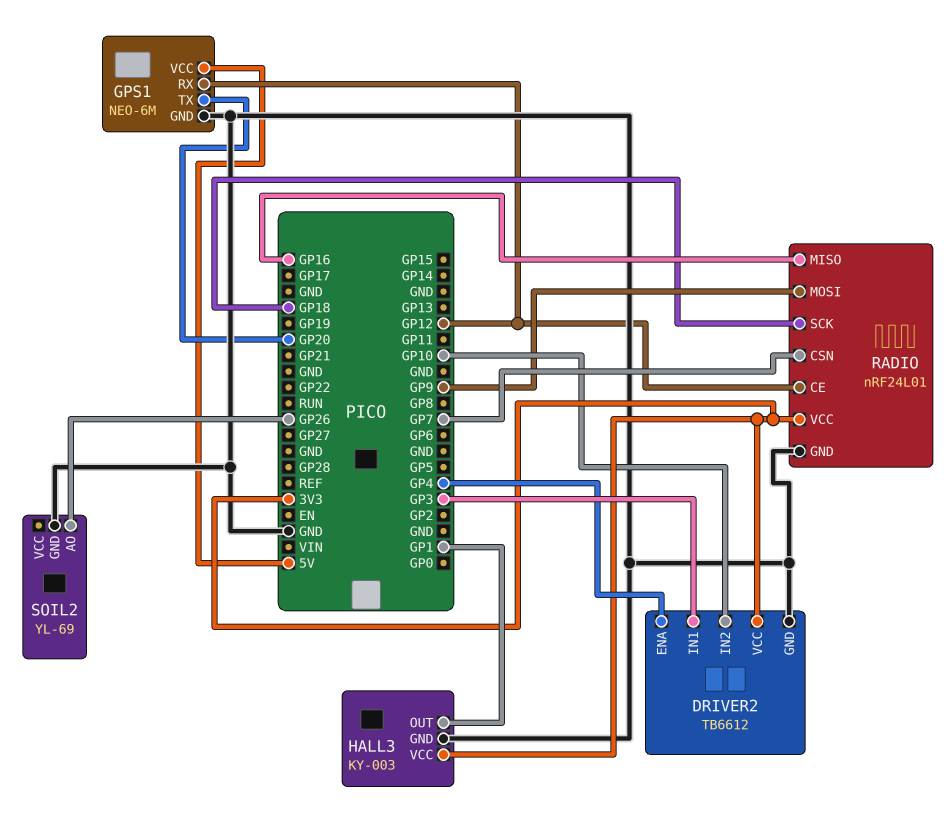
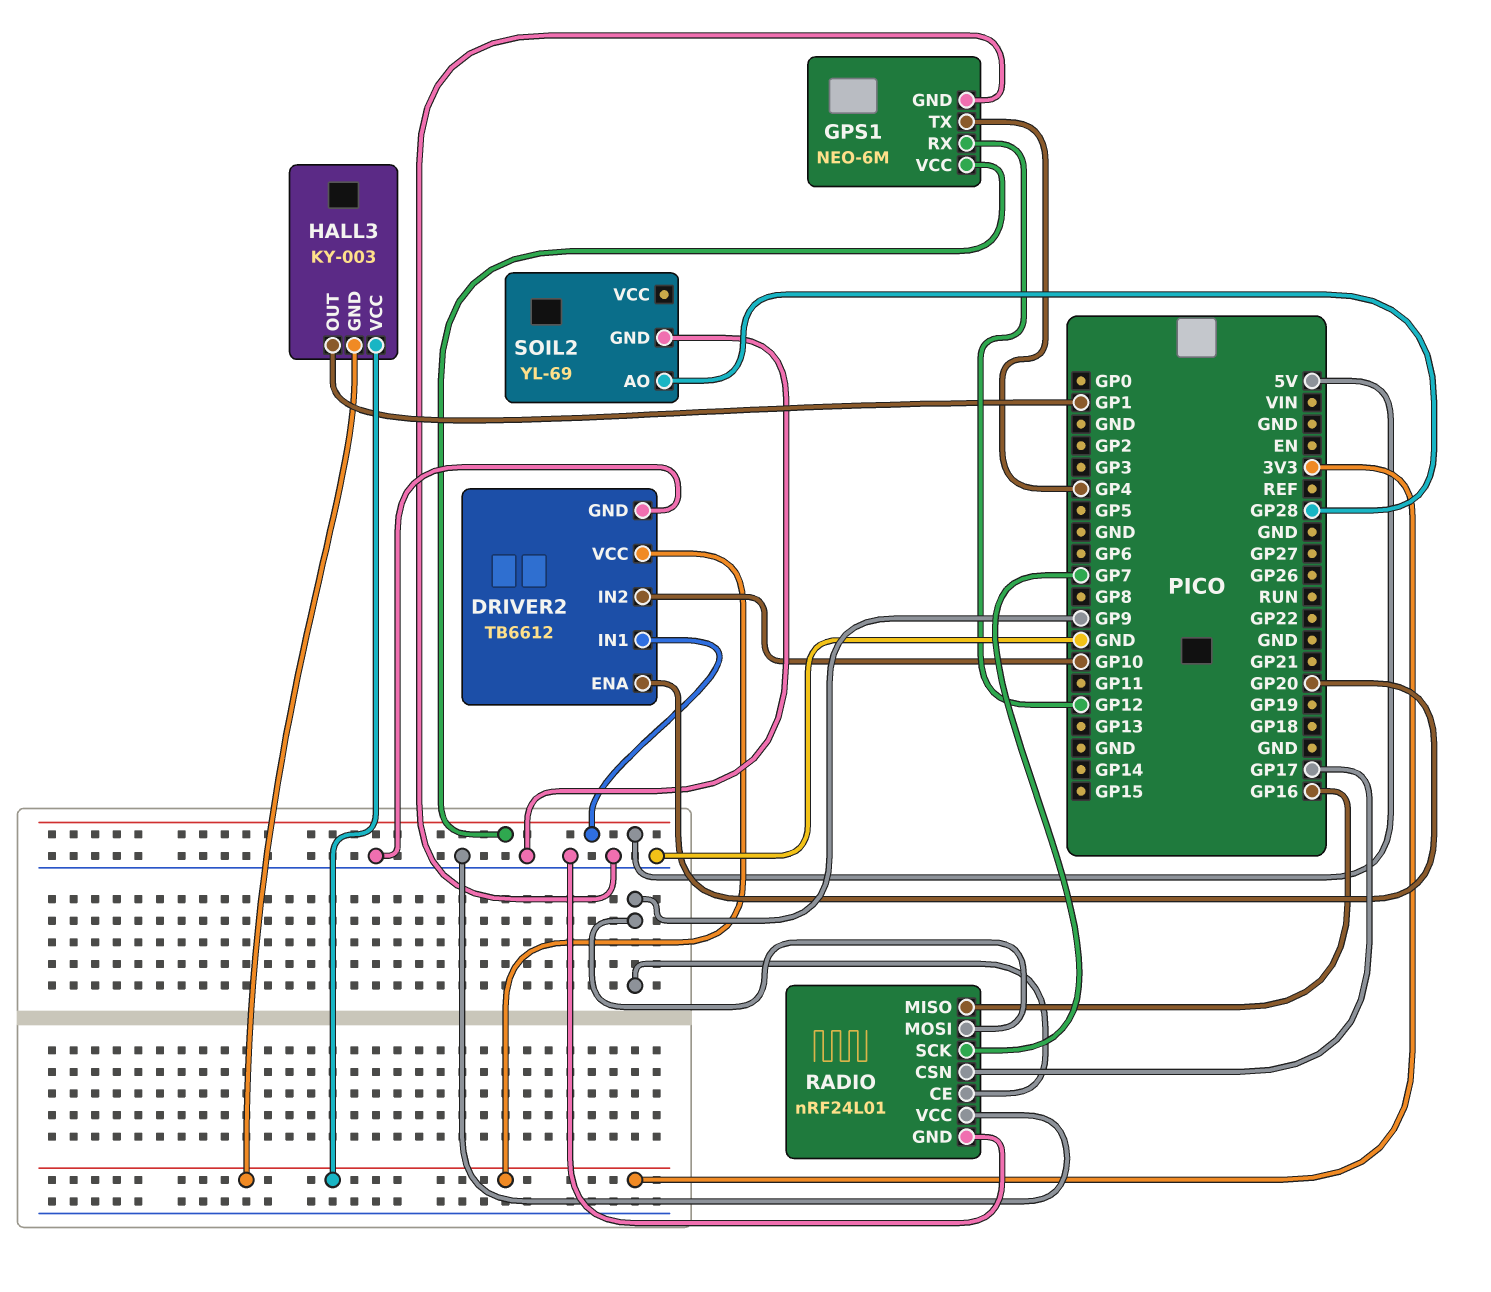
DRIVER2 pin ENA: GP4 -> GP20
DRIVER2 pin IN1: GP3 -> 5V
GPS1 pin TX: GP20 -> GP4
HALL3 pin GND: GND -> 3V3
RADIO pin CE: GP12 -> GP9
RADIO pin CSN: GP7 -> GP17
RADIO pin SCK: GP18 -> GP7
RADIO pin VCC: 3V3 -> GND
SOIL2 pin AO: GP26 -> GP28

